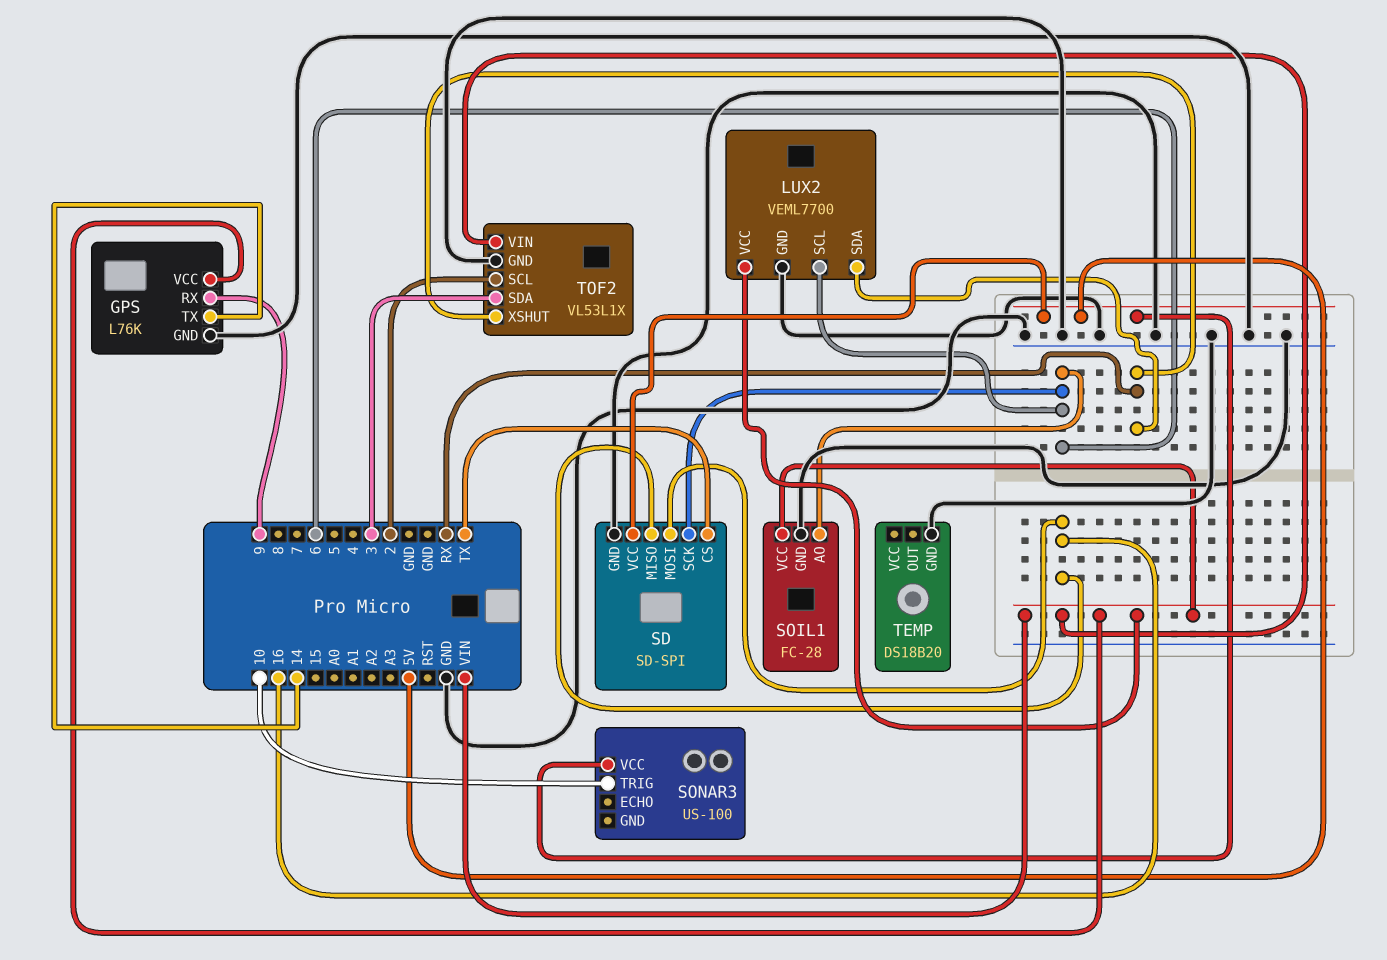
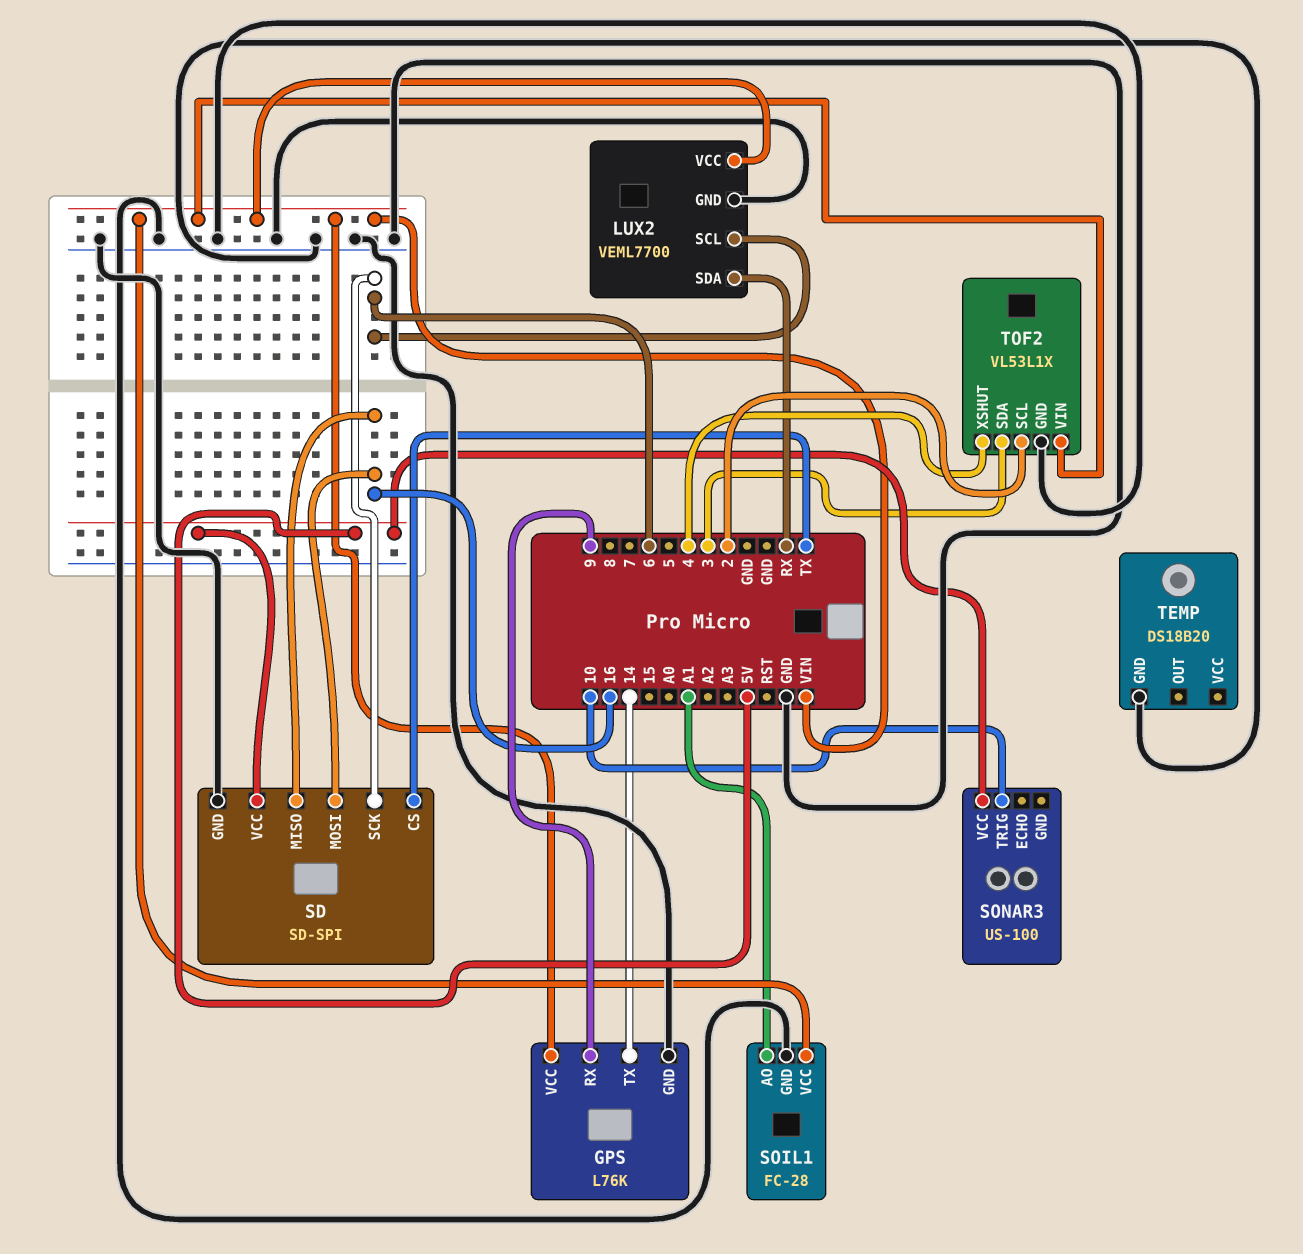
SOIL1 pin AO: 6 -> A1
TOF2 pin XSHUT: RX -> 4

